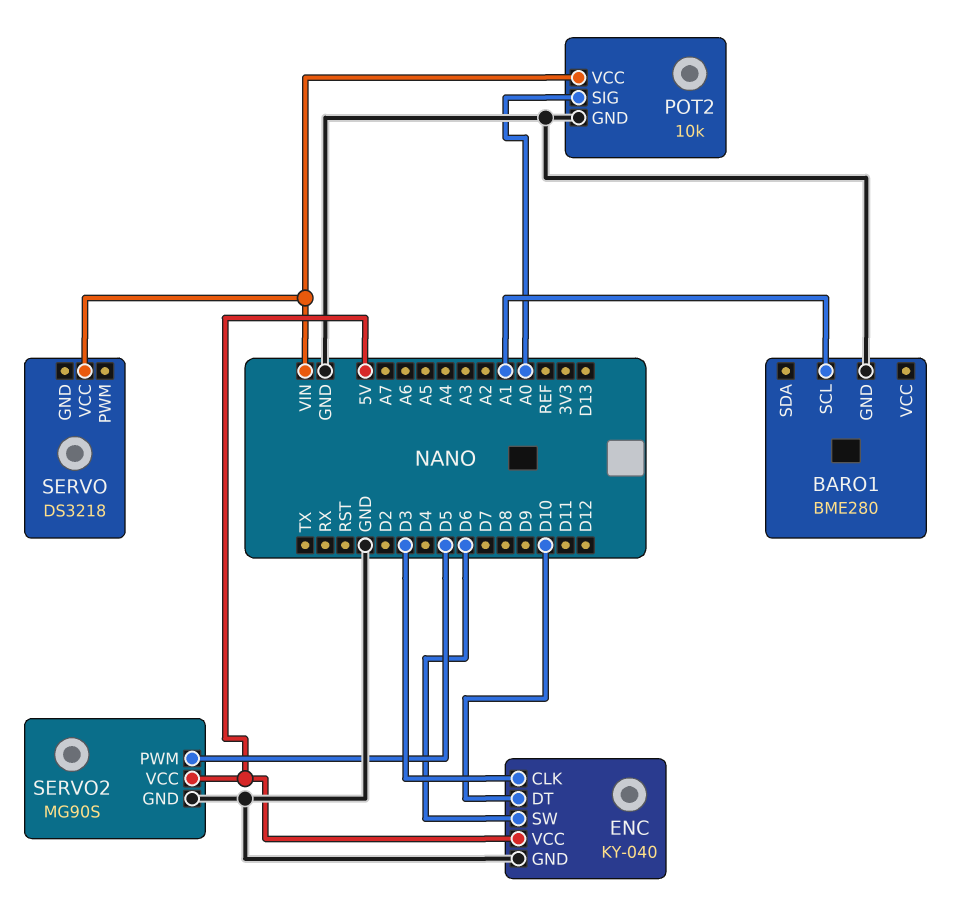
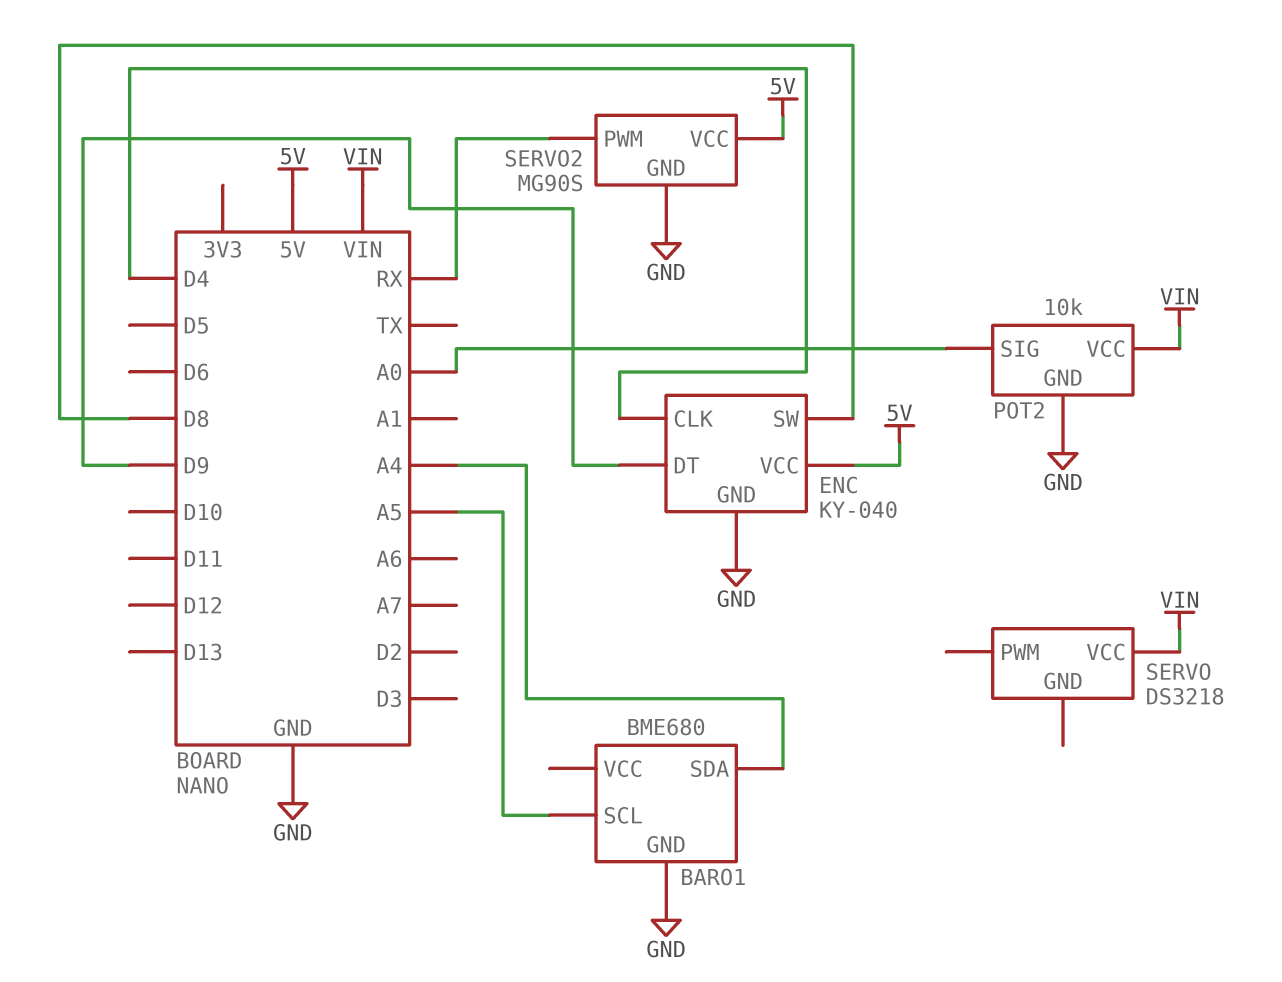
BARO1: BME280 -> BME680
BARO1 pin SCL: A1 -> A5
BARO1 pin SDA: none -> A4
ENC pin CLK: D3 -> D4
ENC pin DT: D10 -> D9
ENC pin SW: D6 -> D8
SERVO2 pin PWM: D5 -> RX

